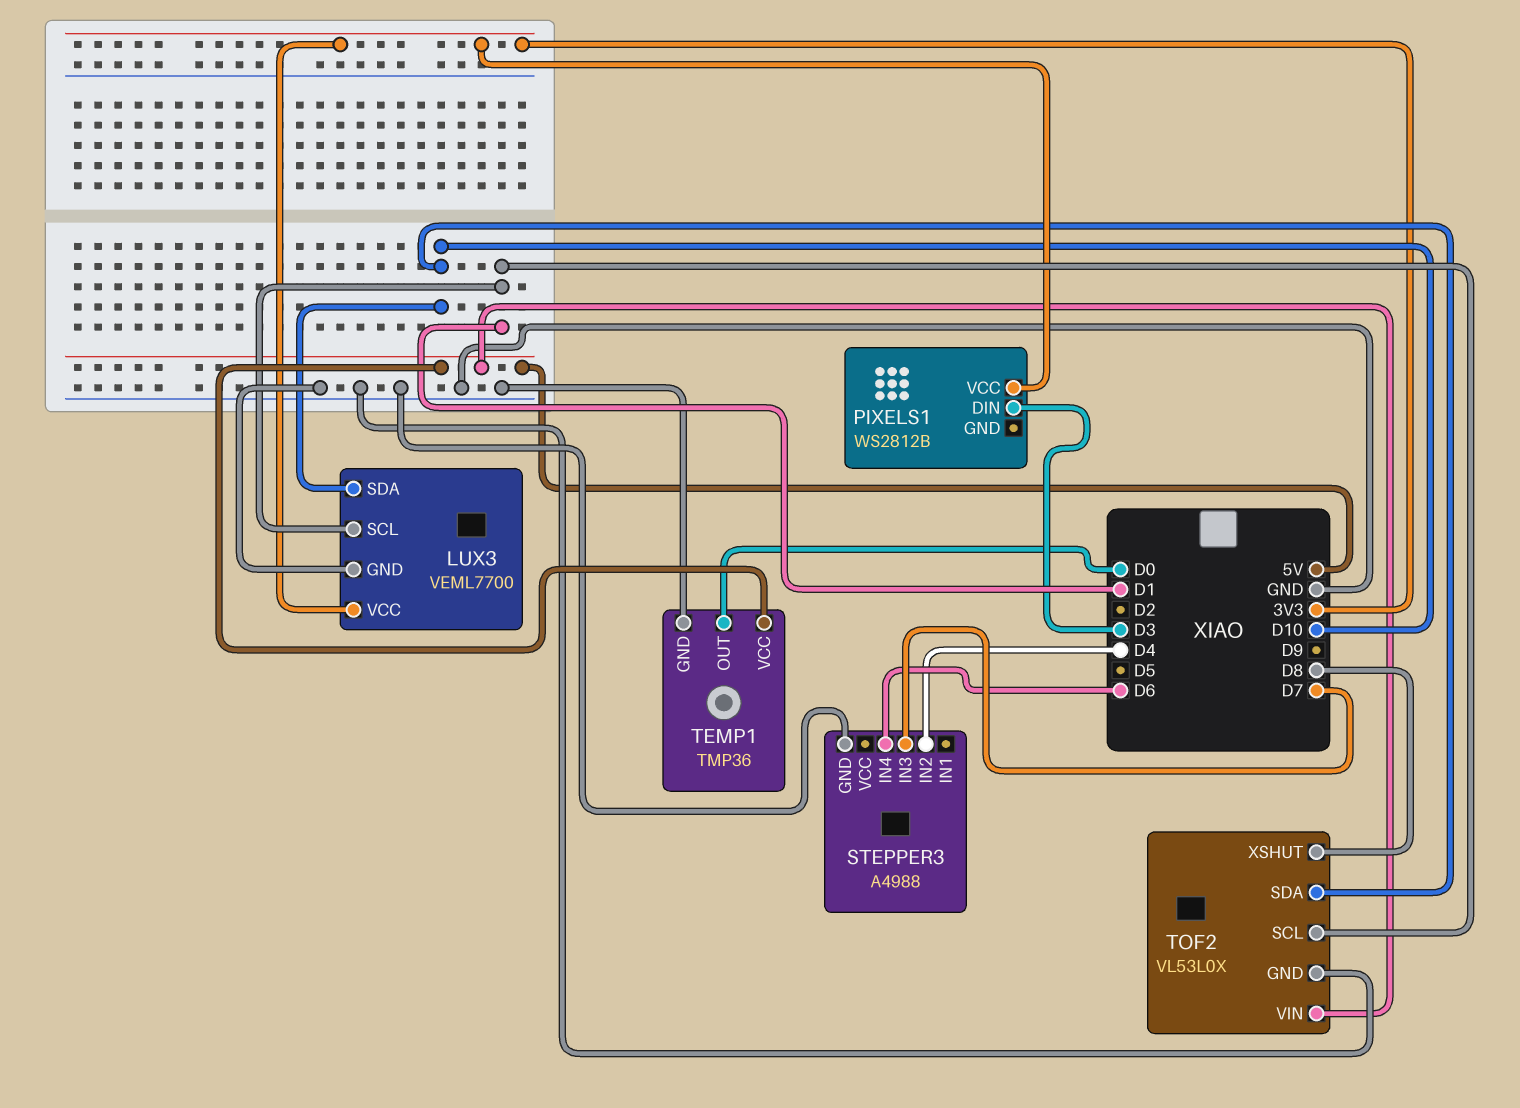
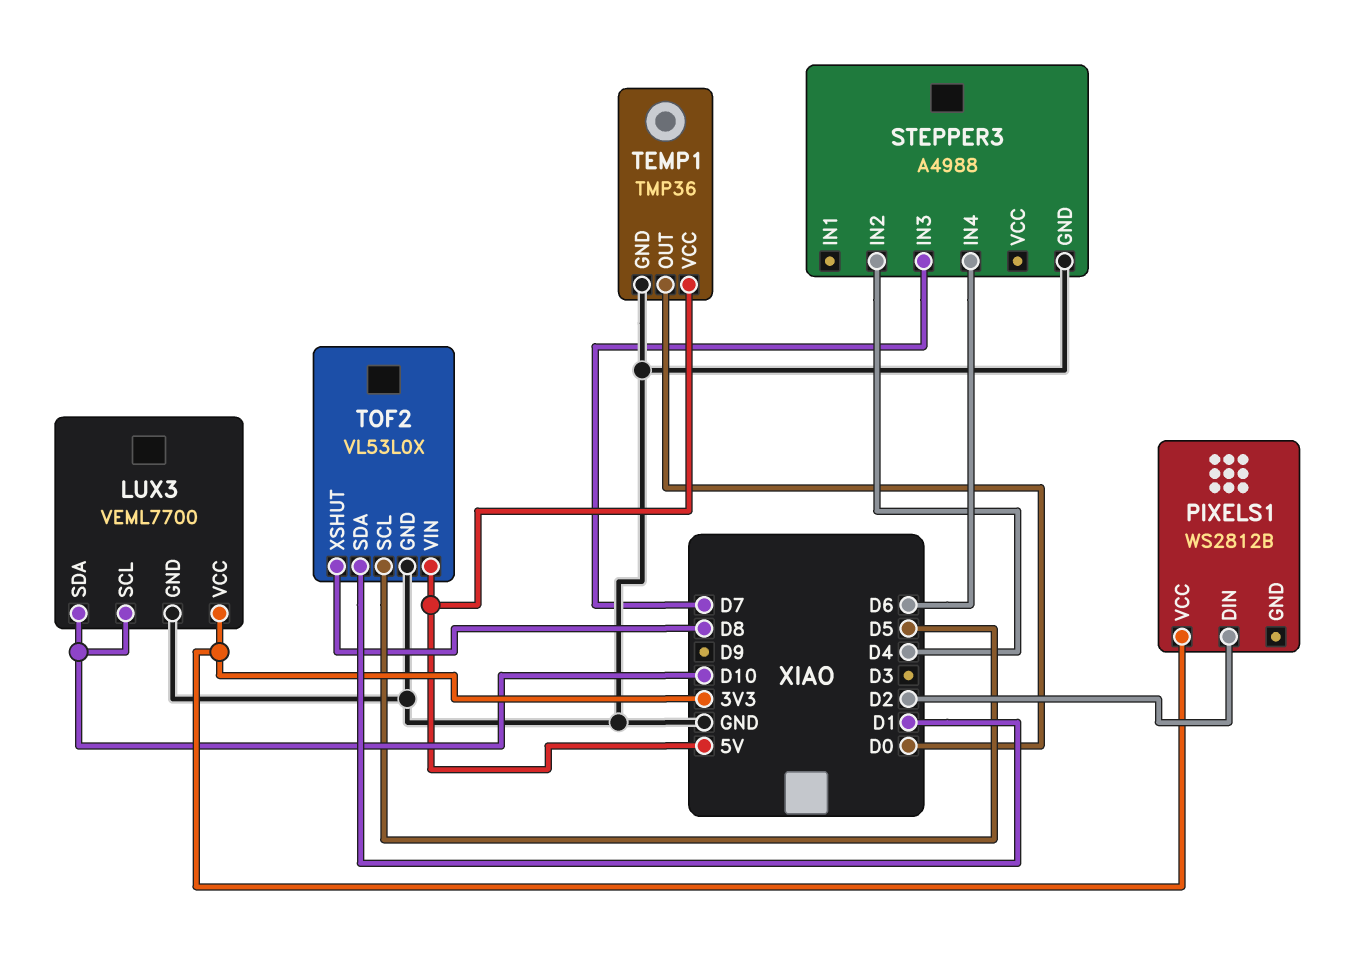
LUX3 pin SCL: D1 -> D10
PIXELS1 pin DIN: D3 -> D2
TOF2 pin SCL: D1 -> D5
TOF2 pin SDA: D10 -> D1

